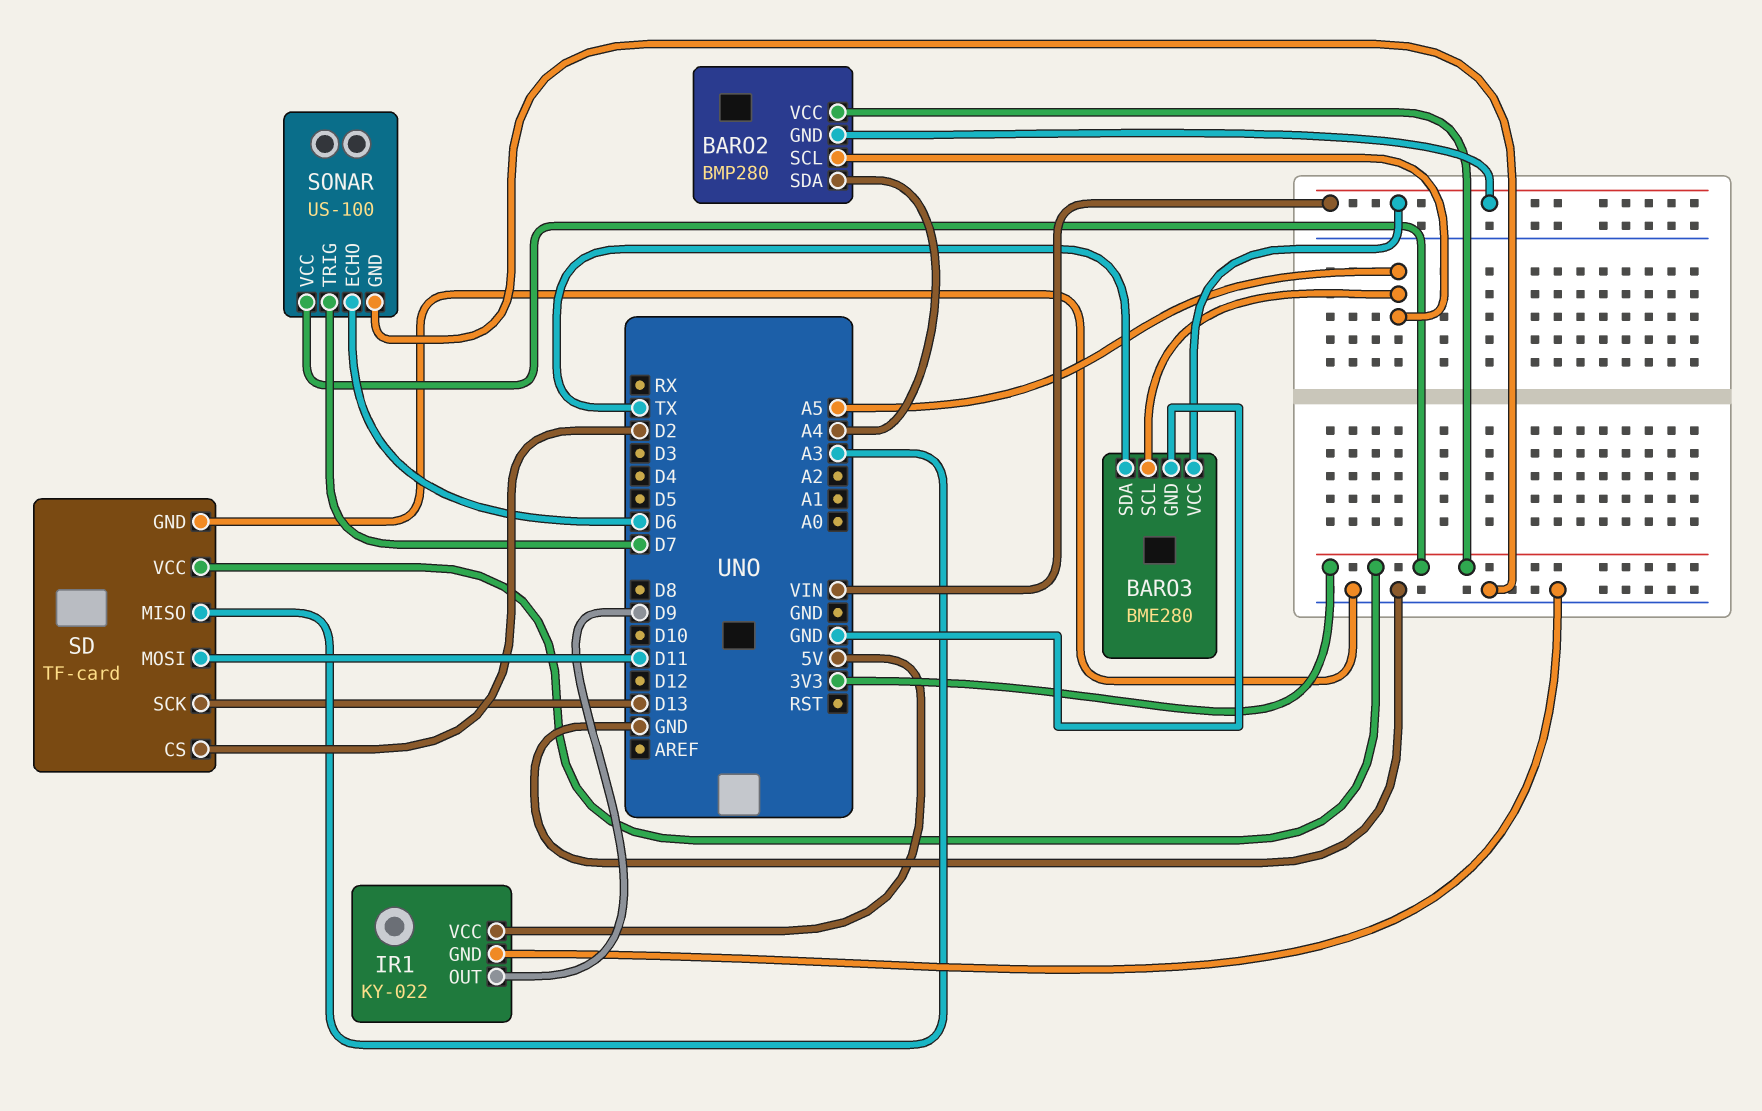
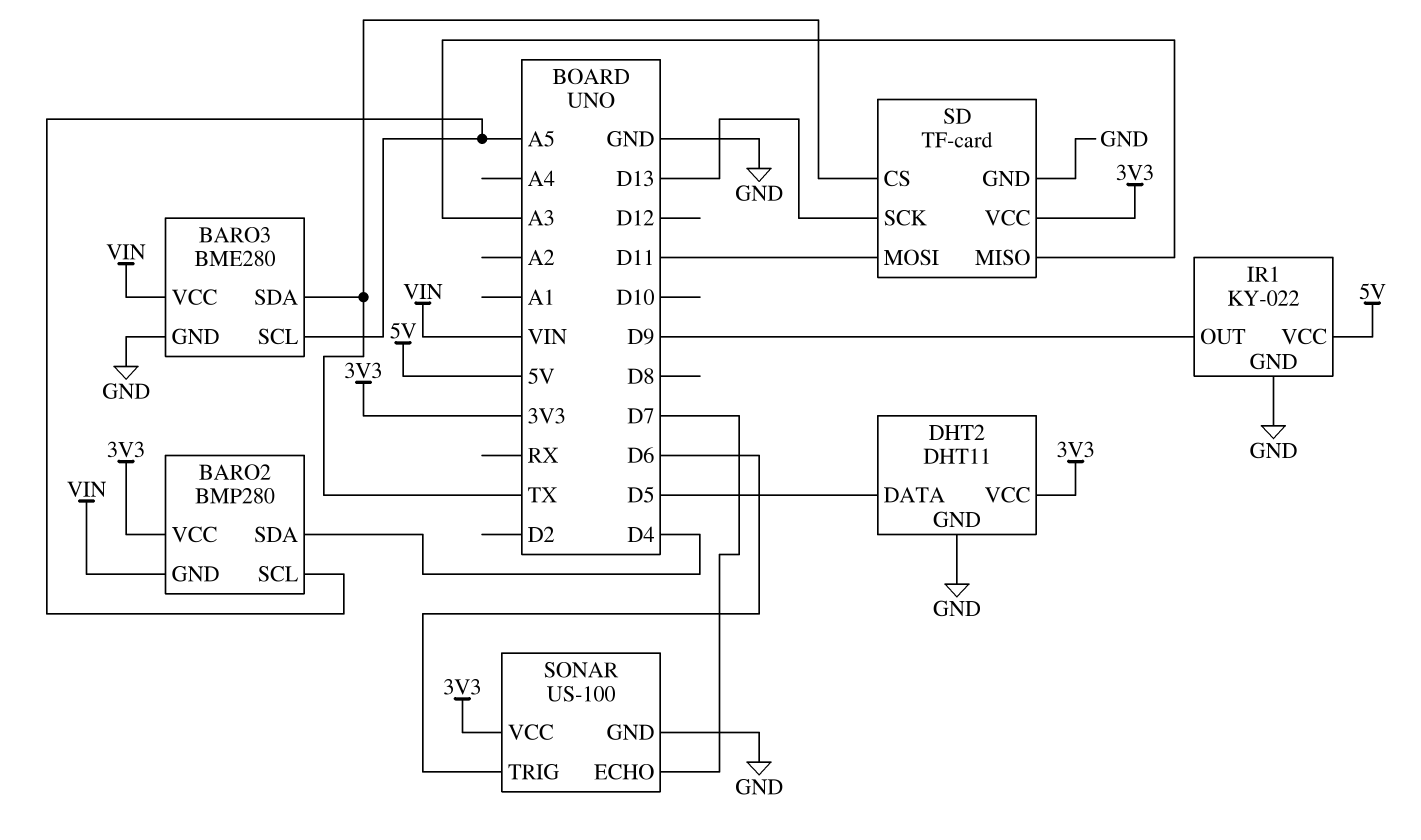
BARO2 pin SDA: A4 -> D4
DHT2: none -> DHT11
DHT2 pin DATA: none -> D5
DHT2 pin GND: none -> GND
DHT2 pin VCC: none -> 3V3
SD pin CS: D2 -> TX
SONAR pin ECHO: D6 -> D7
SONAR pin TRIG: D7 -> D6

